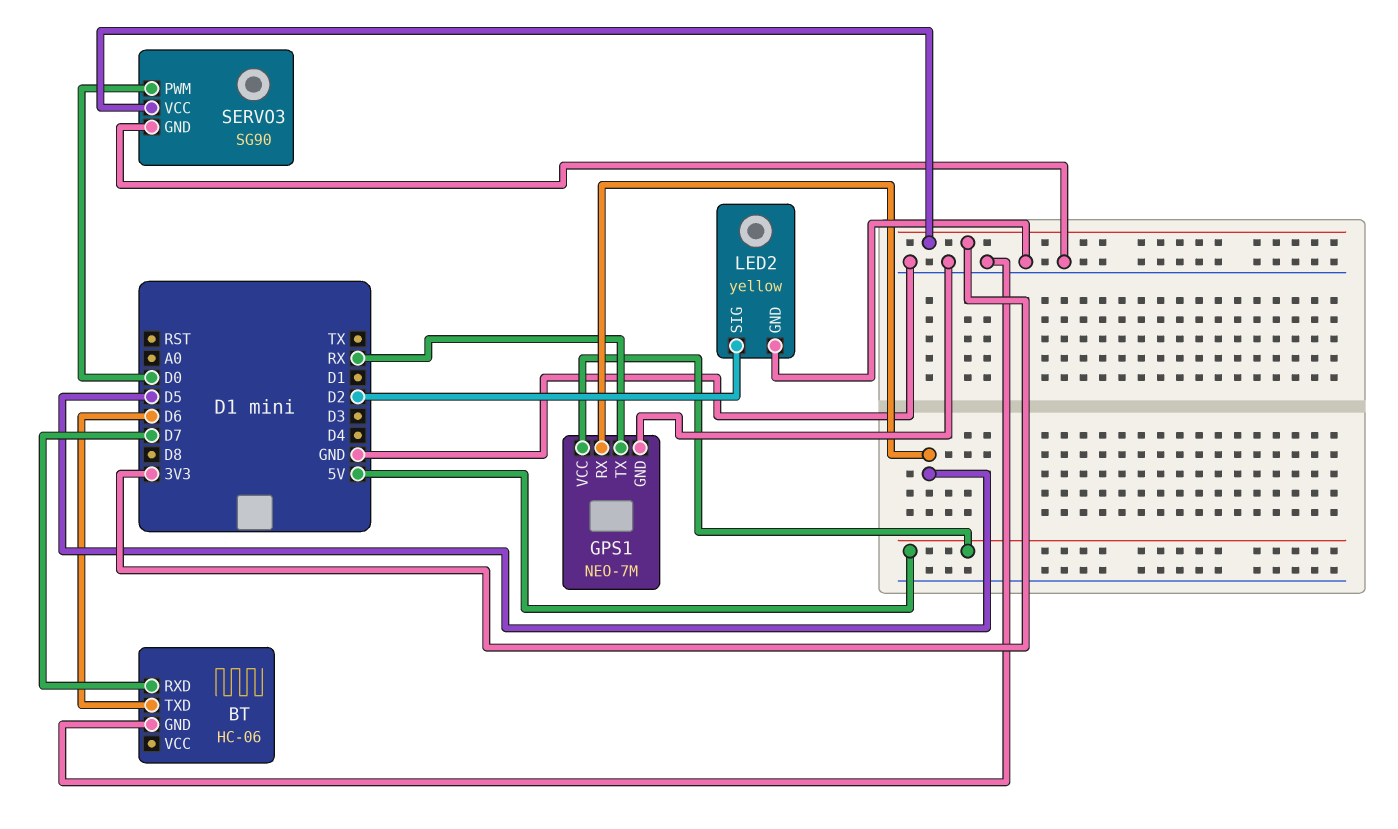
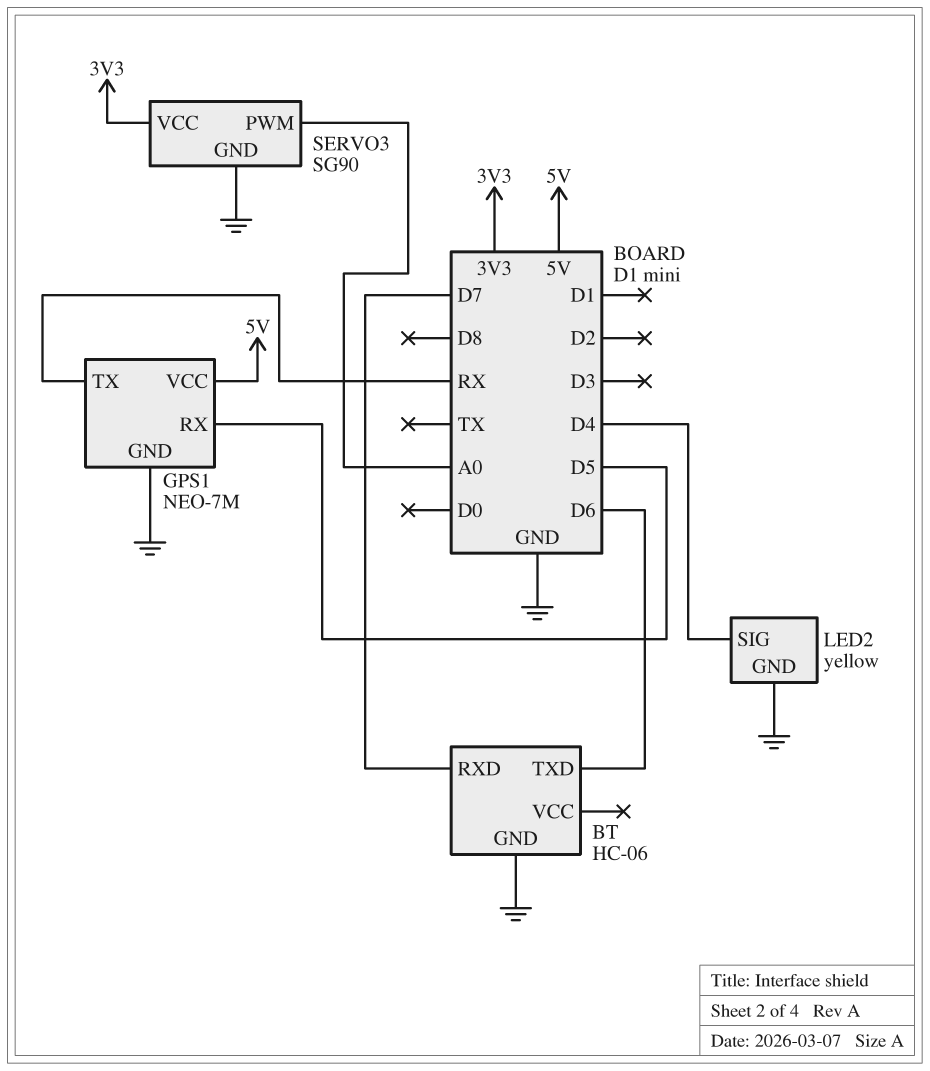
LED2 pin SIG: D2 -> D4
SERVO3 pin PWM: D0 -> A0

